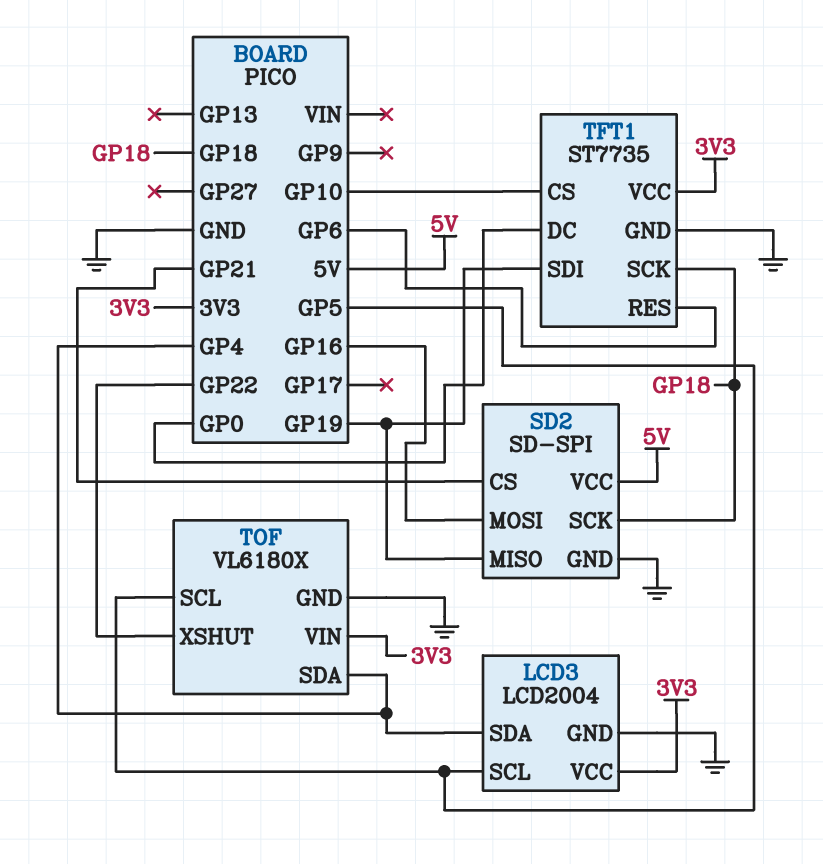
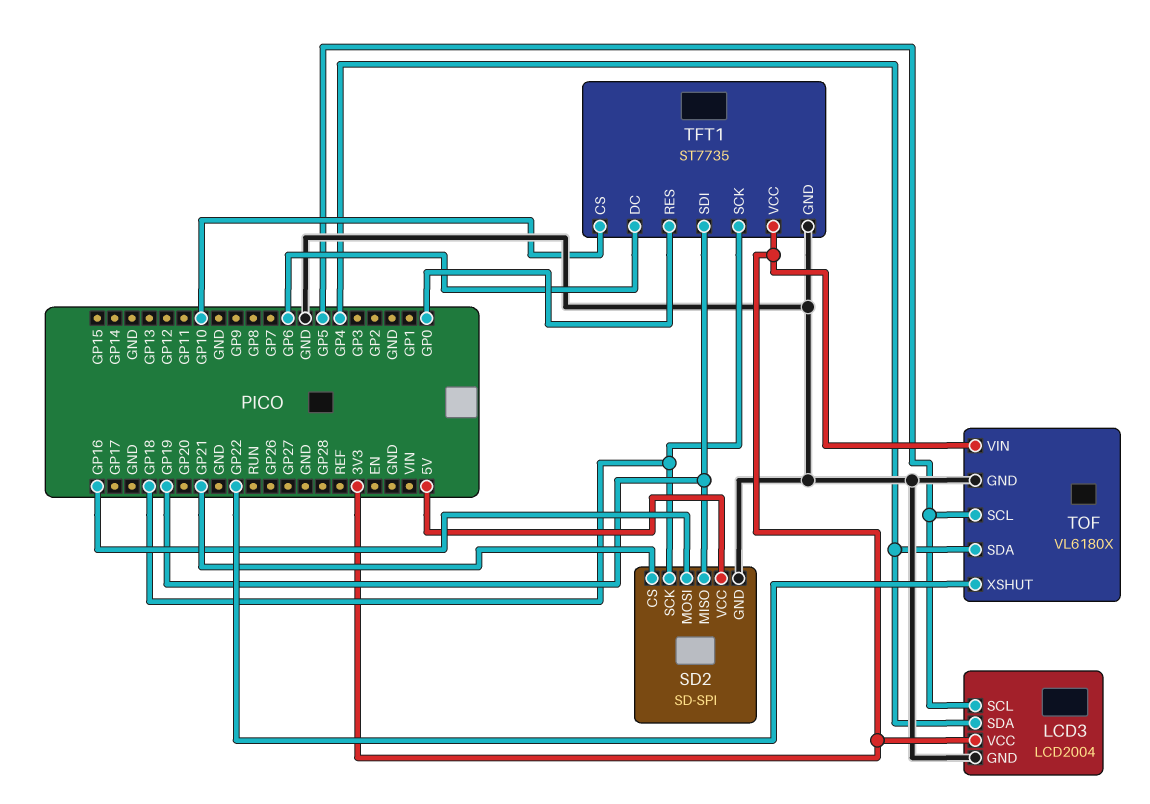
TFT1 pin DC: GP0 -> GP6
TFT1 pin RES: GP6 -> GP0

